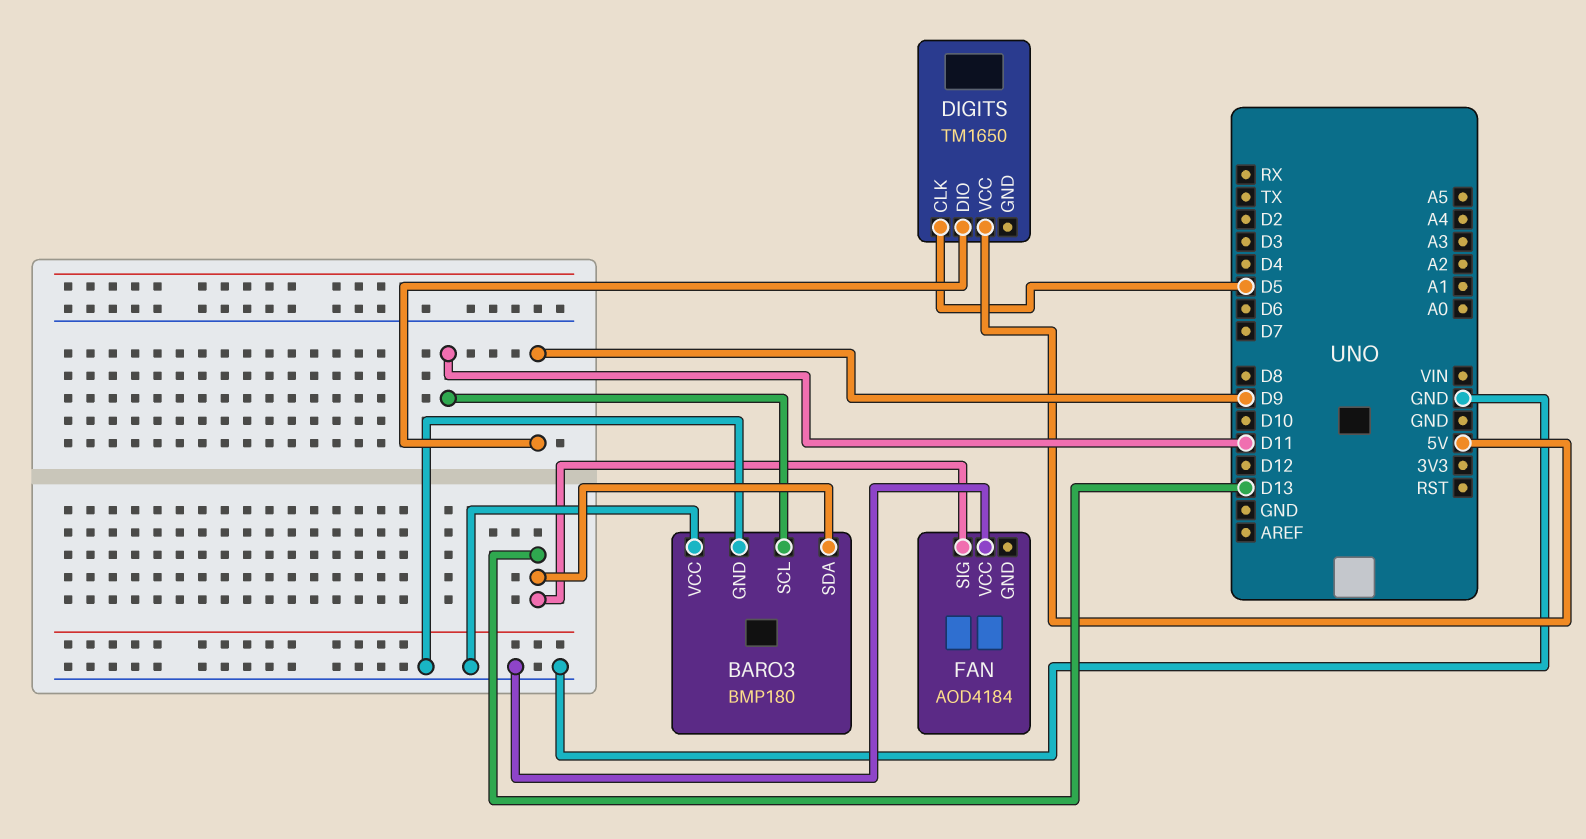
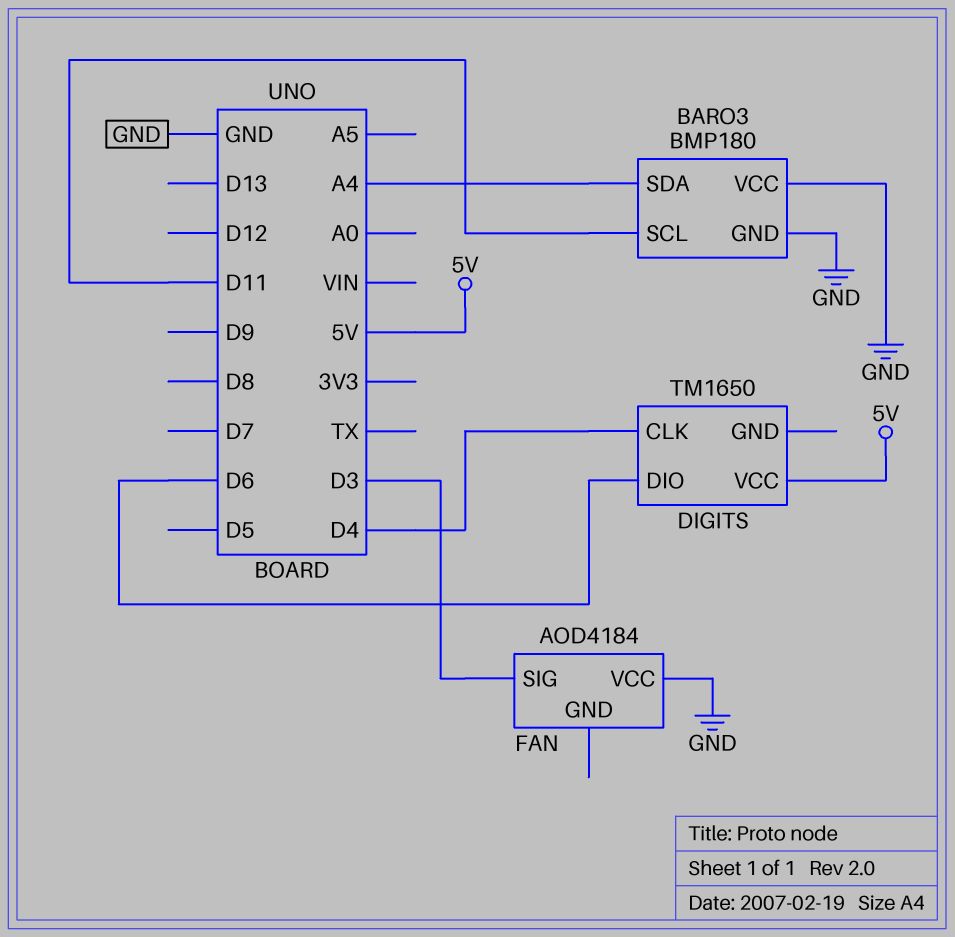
BARO3 pin SDA: D13 -> A4
DIGITS pin CLK: D5 -> D4
DIGITS pin DIO: D9 -> D6
FAN pin SIG: D13 -> D3

